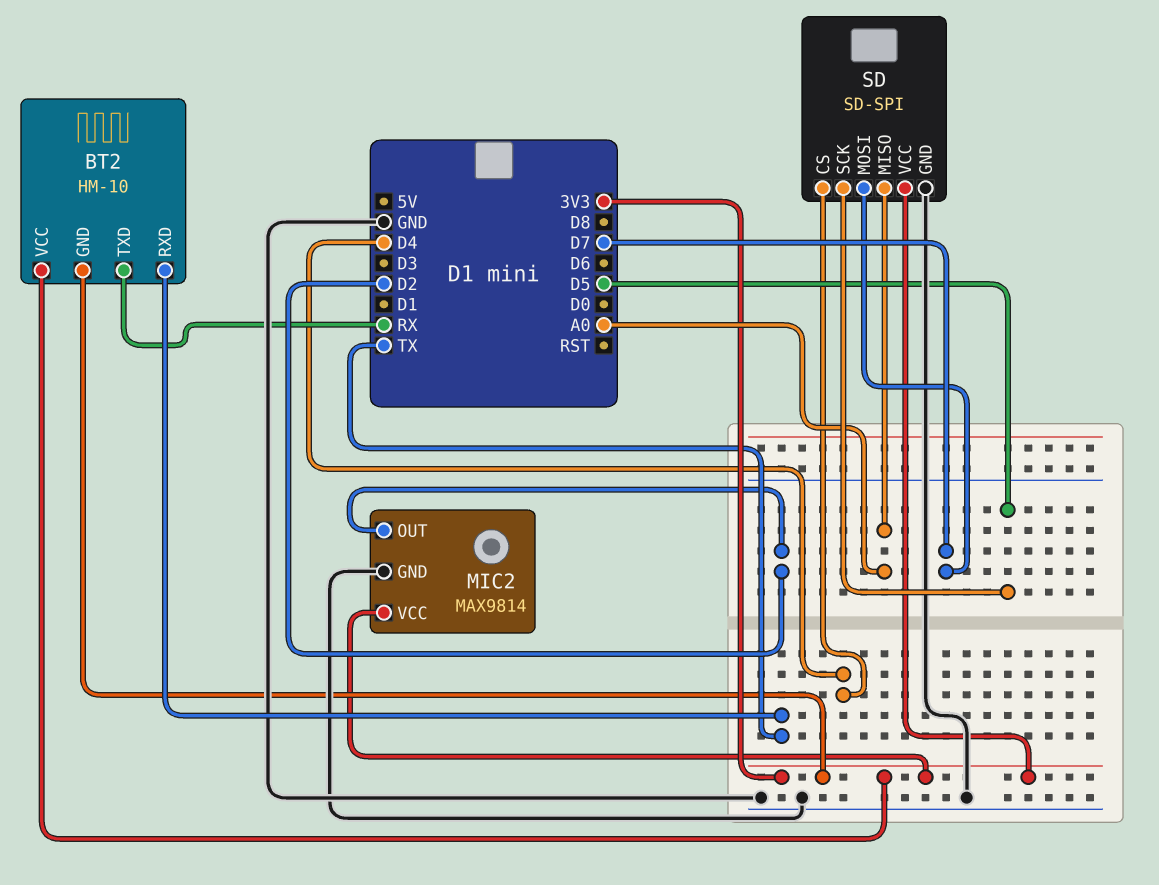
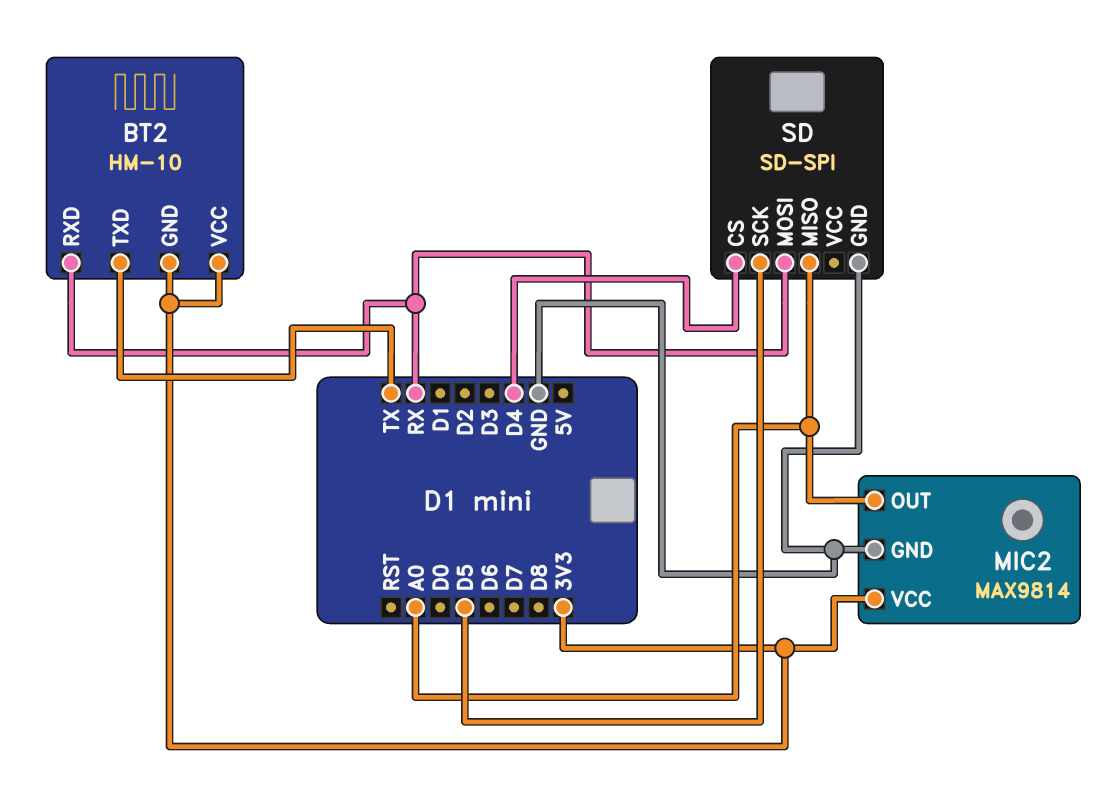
BT2 pin RXD: TX -> RX
BT2 pin TXD: RX -> TX
MIC2 pin OUT: D2 -> A0
SD pin MOSI: D7 -> RX
SD pin VCC: 3V3 -> none

